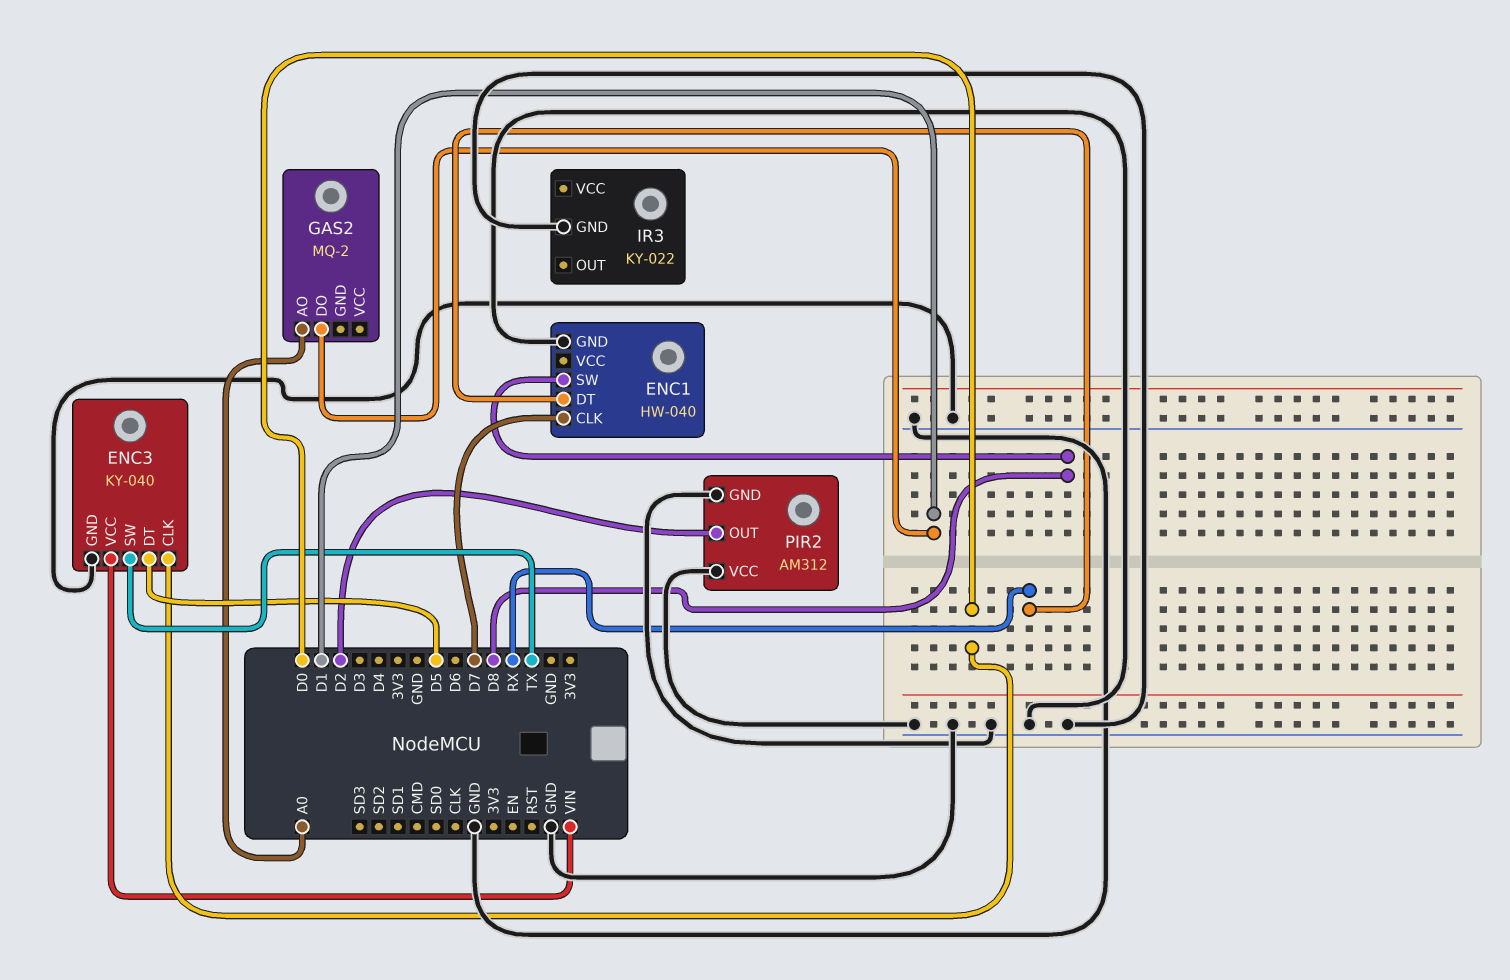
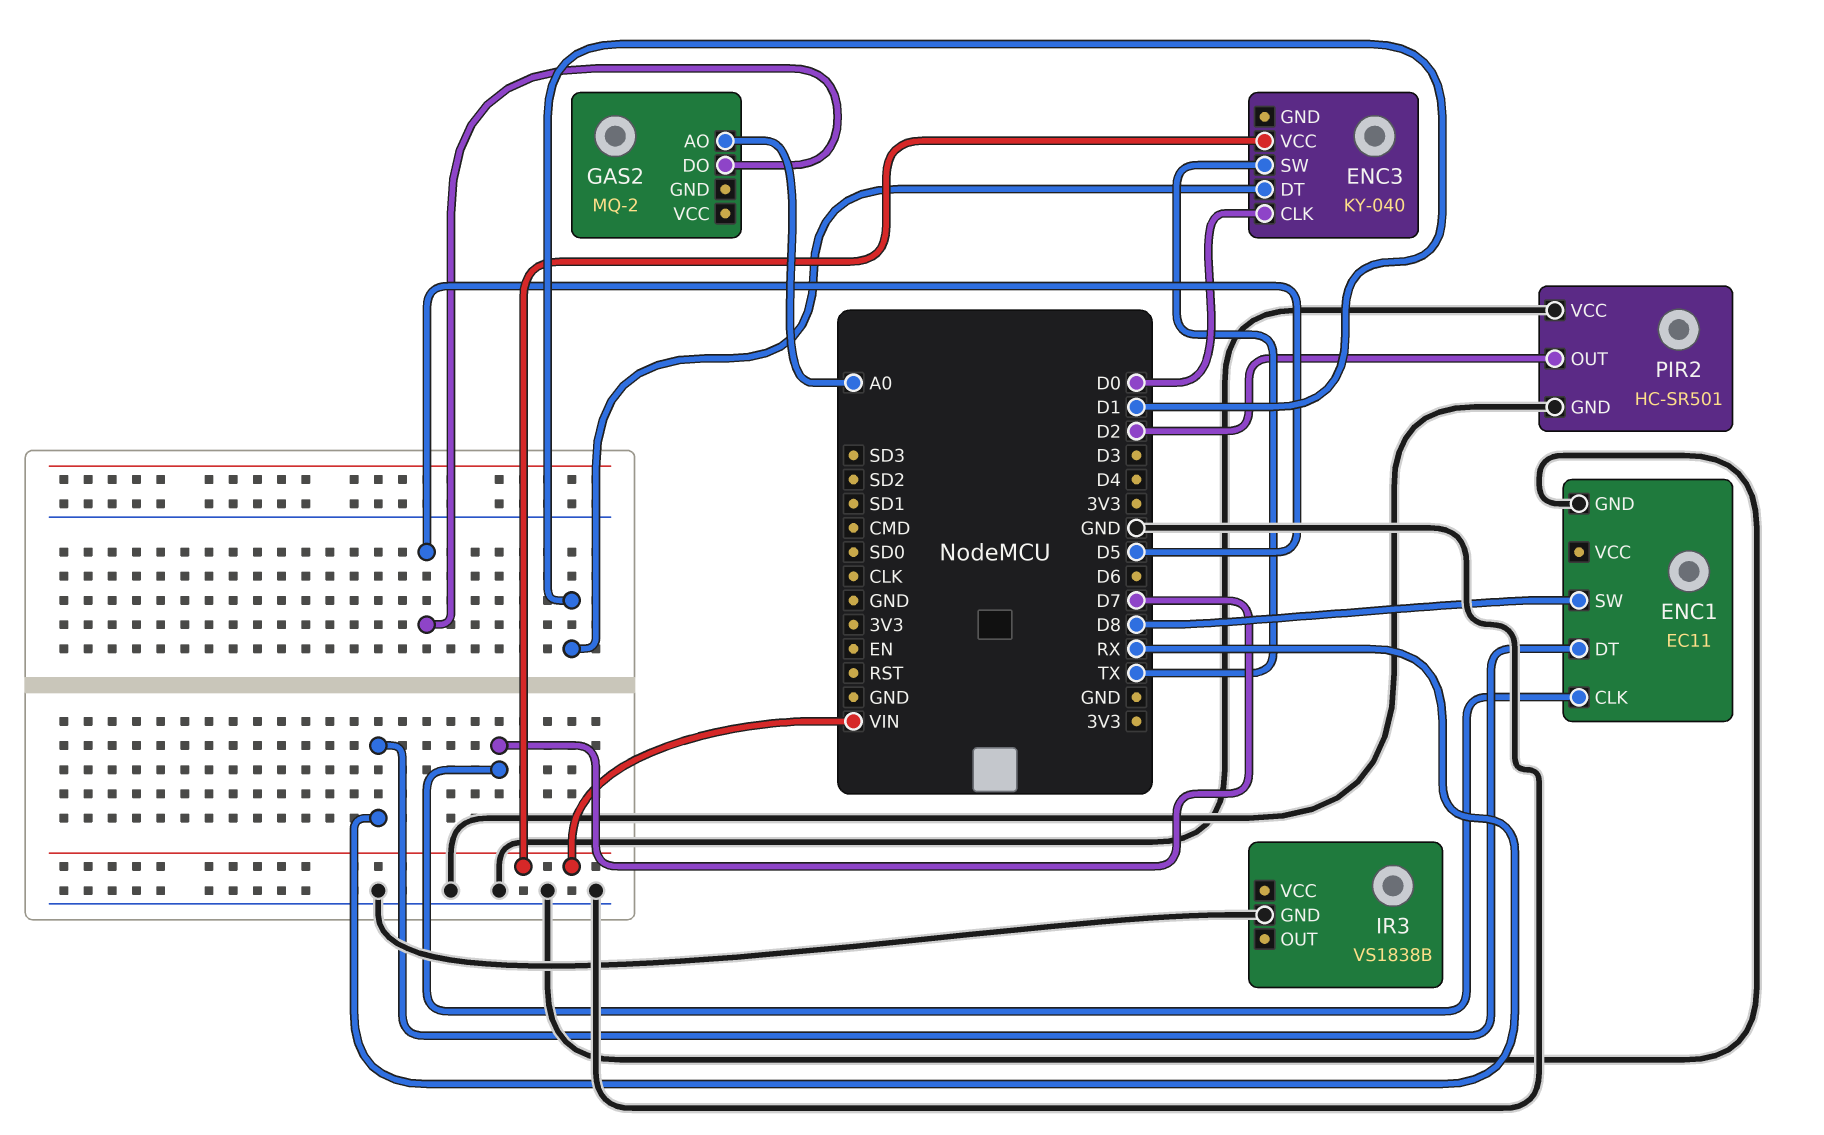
ENC1: HW-040 -> EC11
ENC3 pin DT: D5 -> D1
ENC3 pin GND: GND -> none
GAS2 pin DO: D1 -> D5
IR3: KY-022 -> VS1838B
PIR2: AM312 -> HC-SR501

